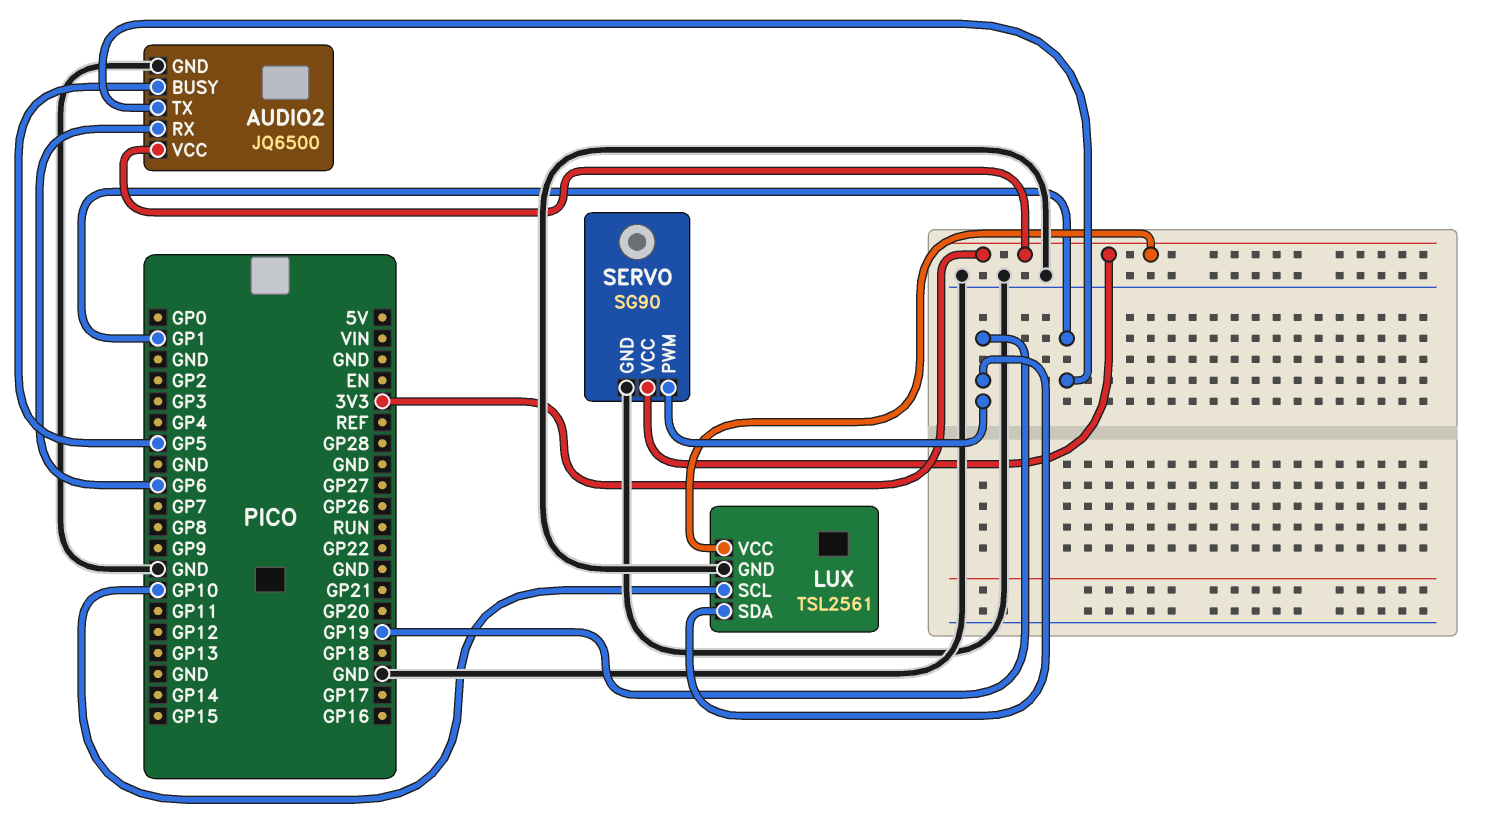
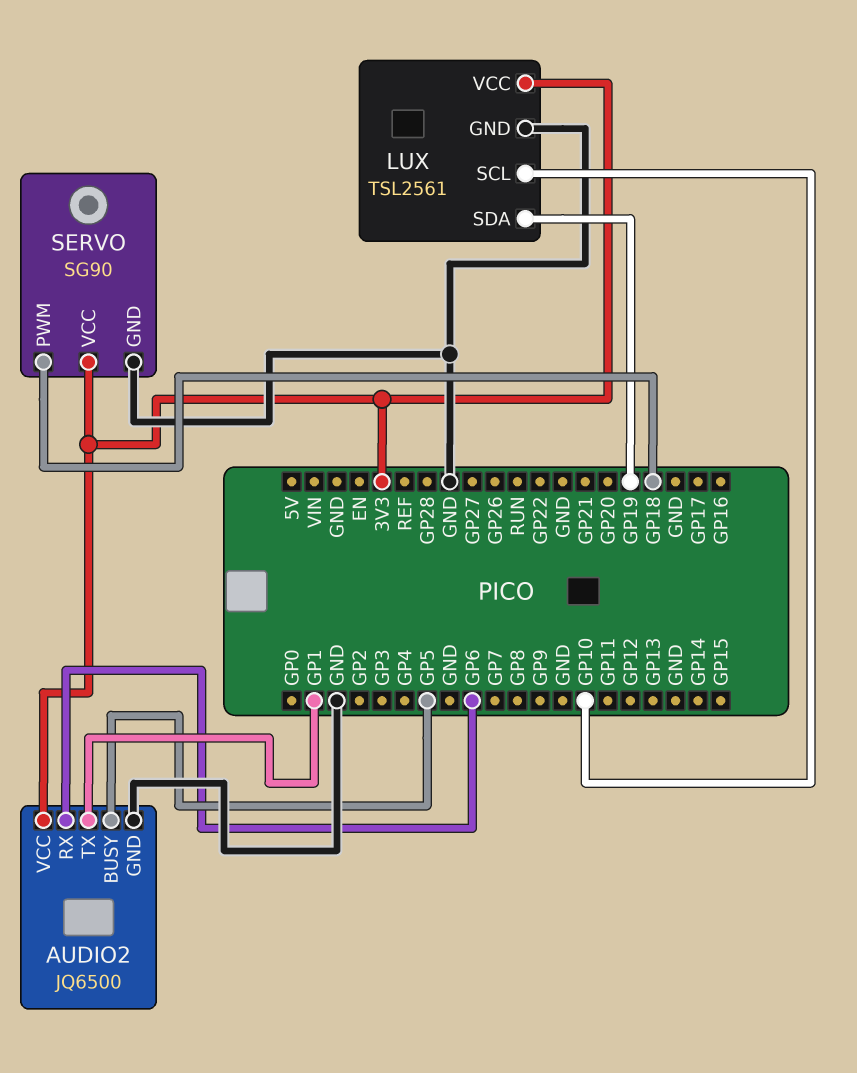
SERVO pin PWM: GP19 -> GP18

